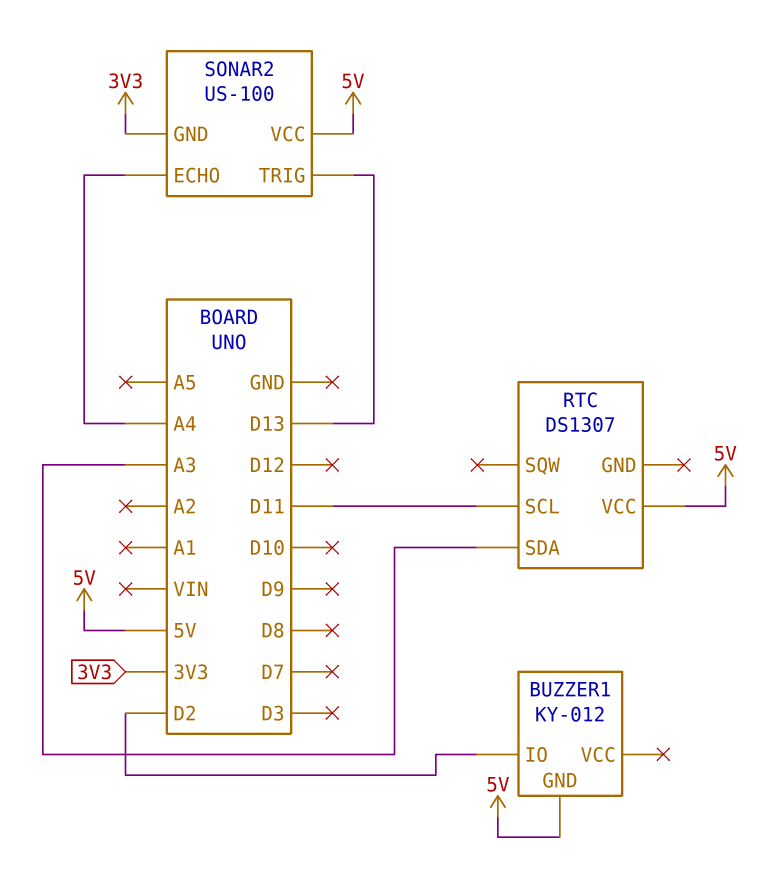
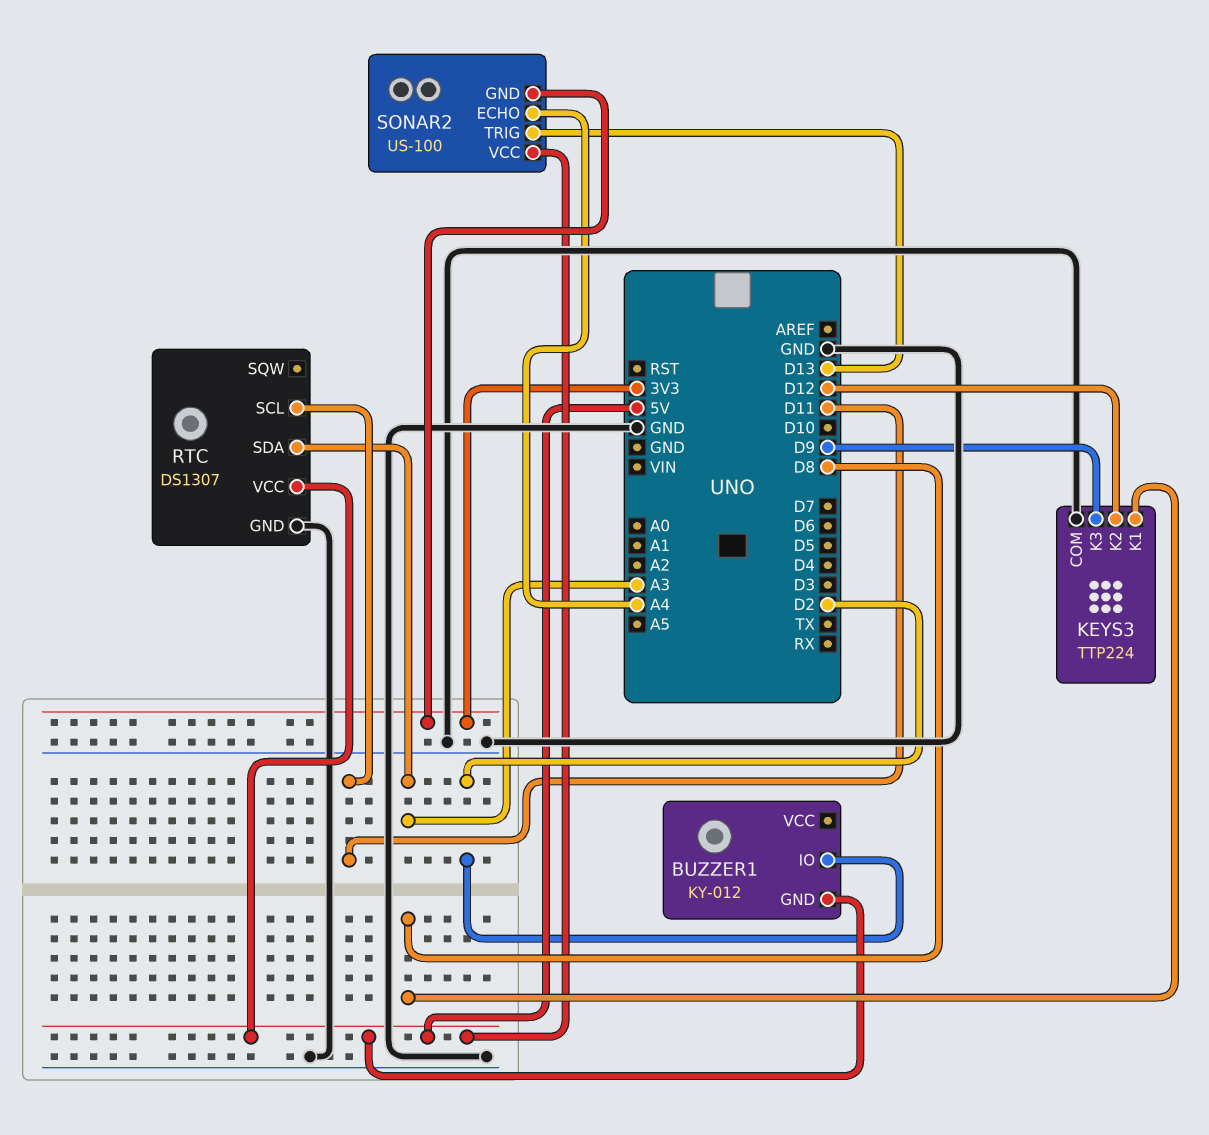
KEYS3: none -> TTP224
KEYS3 pin COM: none -> GND
KEYS3 pin K1: none -> D8
KEYS3 pin K2: none -> D12
KEYS3 pin K3: none -> D9
RTC pin GND: none -> GND

